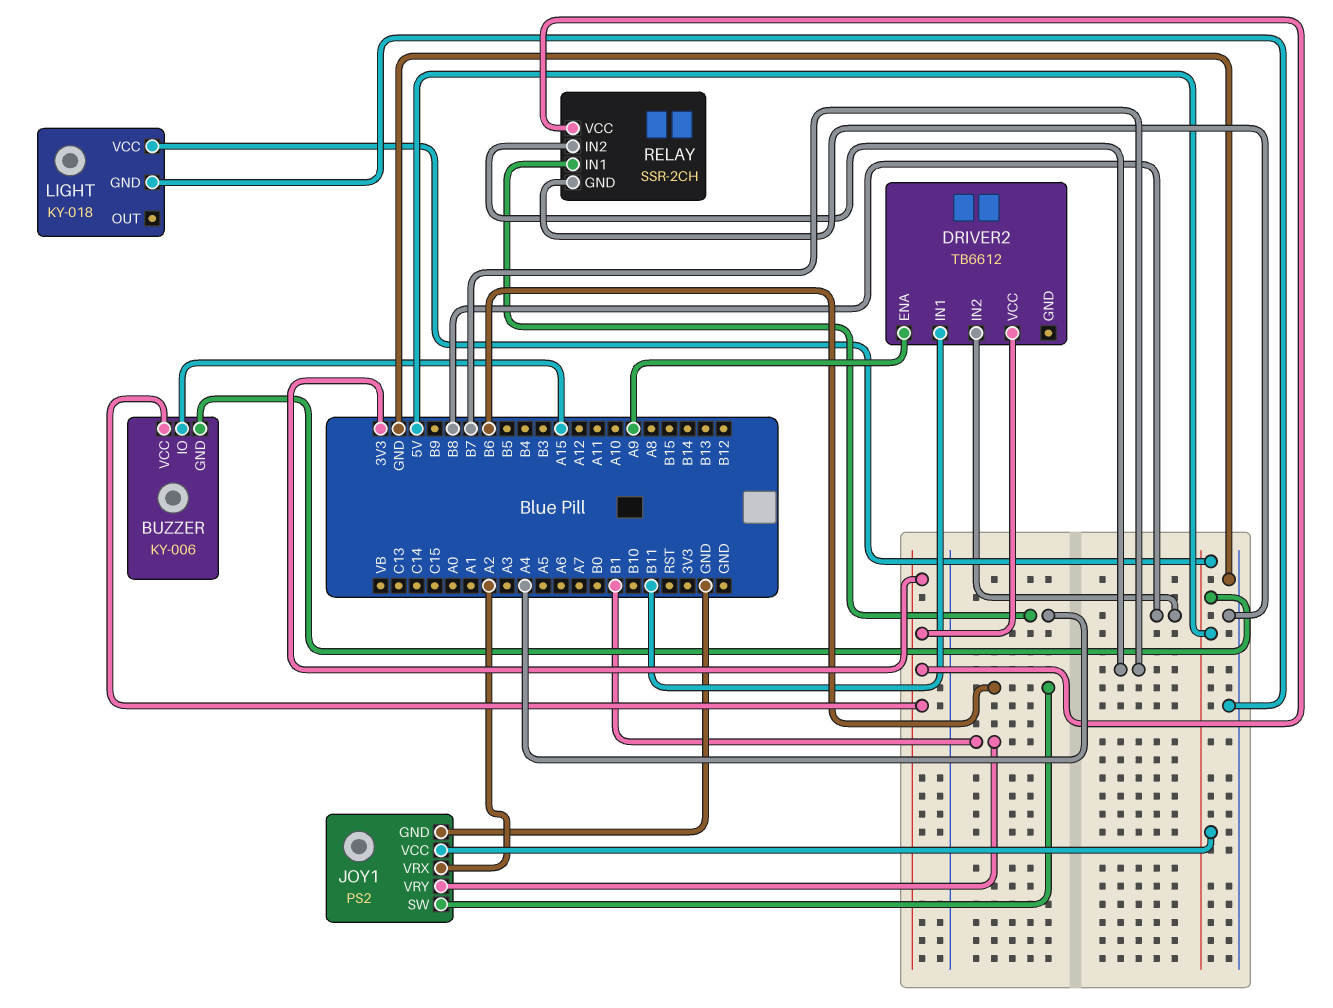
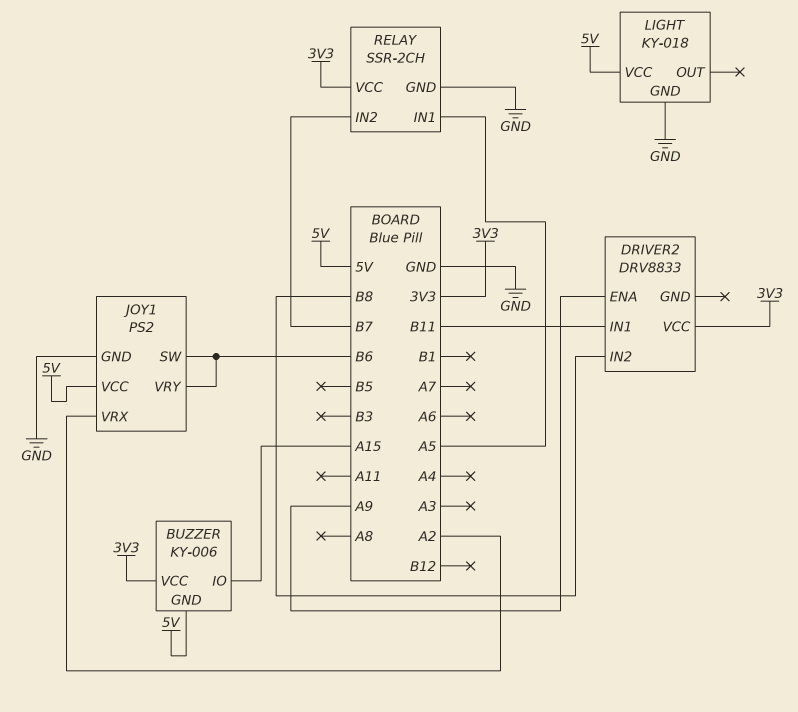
DRIVER2: TB6612 -> DRV8833
JOY1 pin VRY: B1 -> B6
RELAY pin IN1: A4 -> A5

